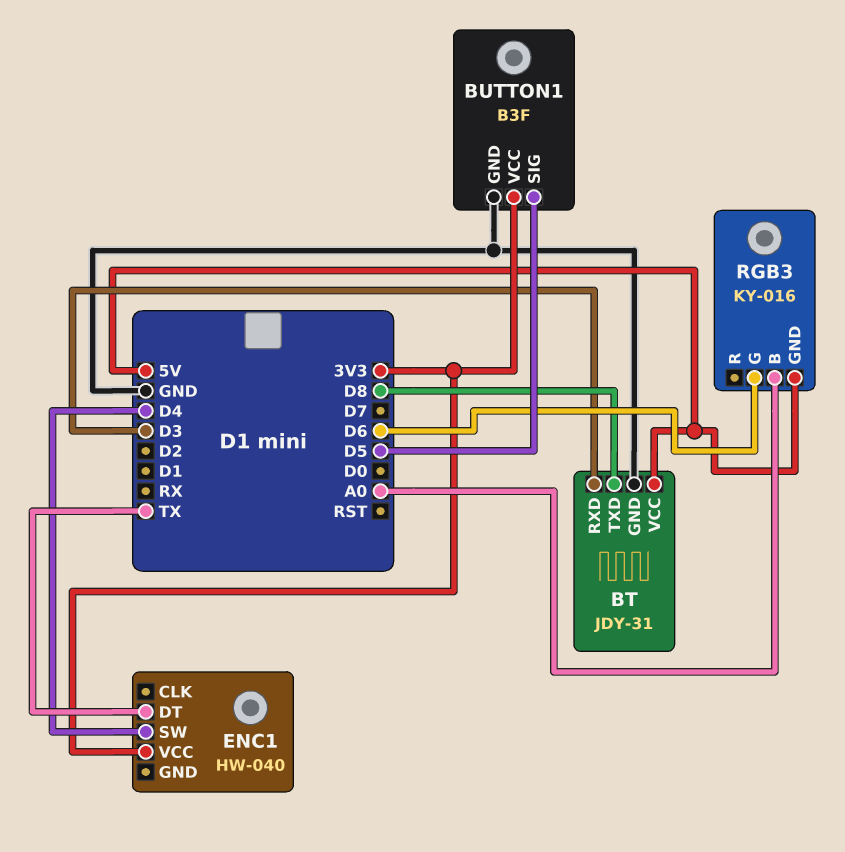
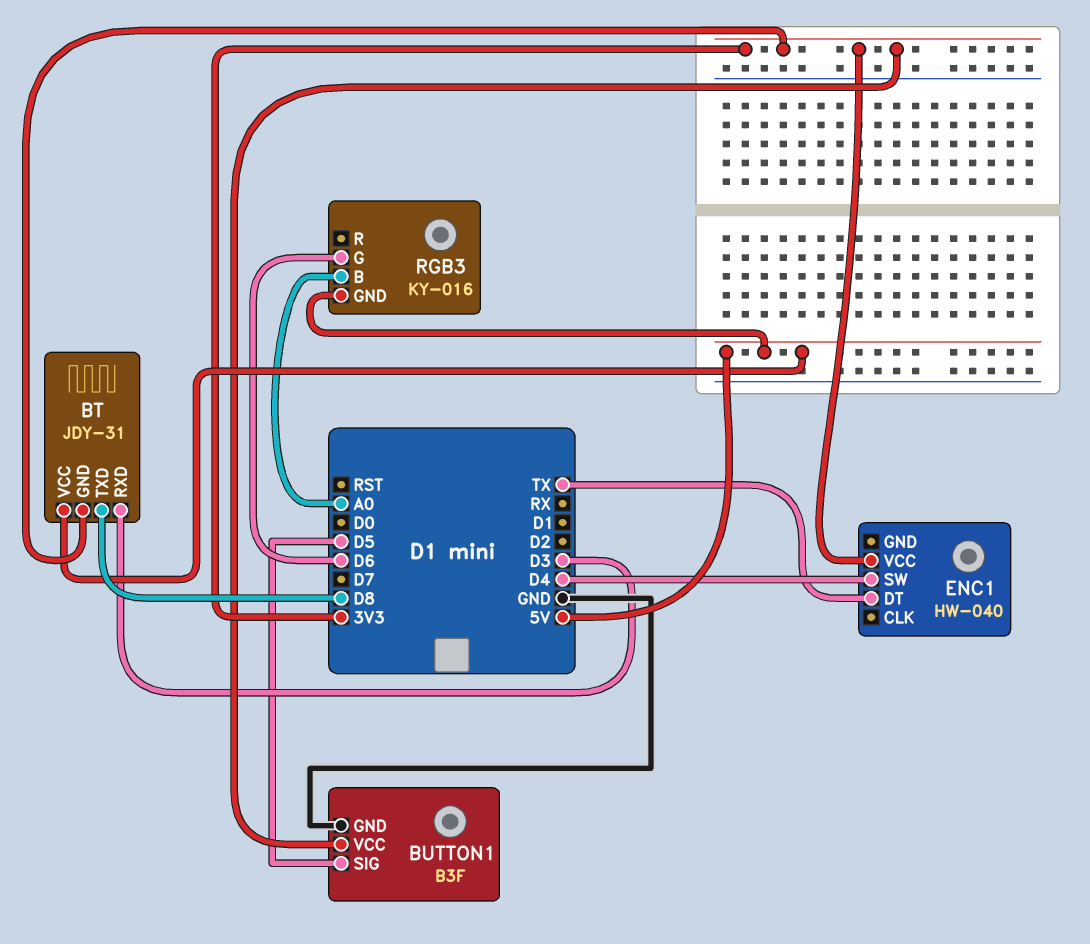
BT pin GND: GND -> 3V3

